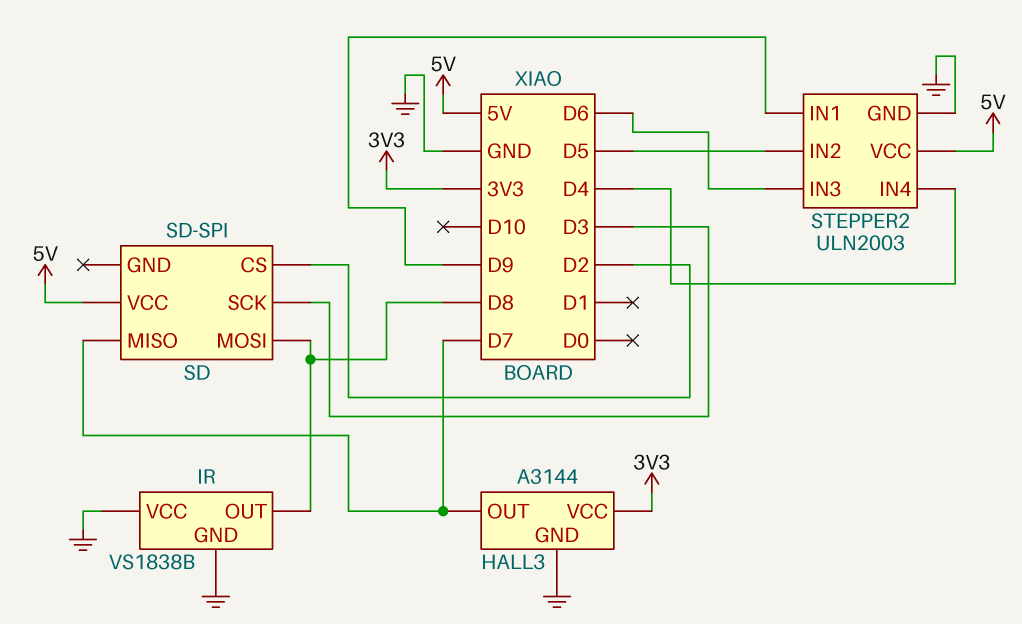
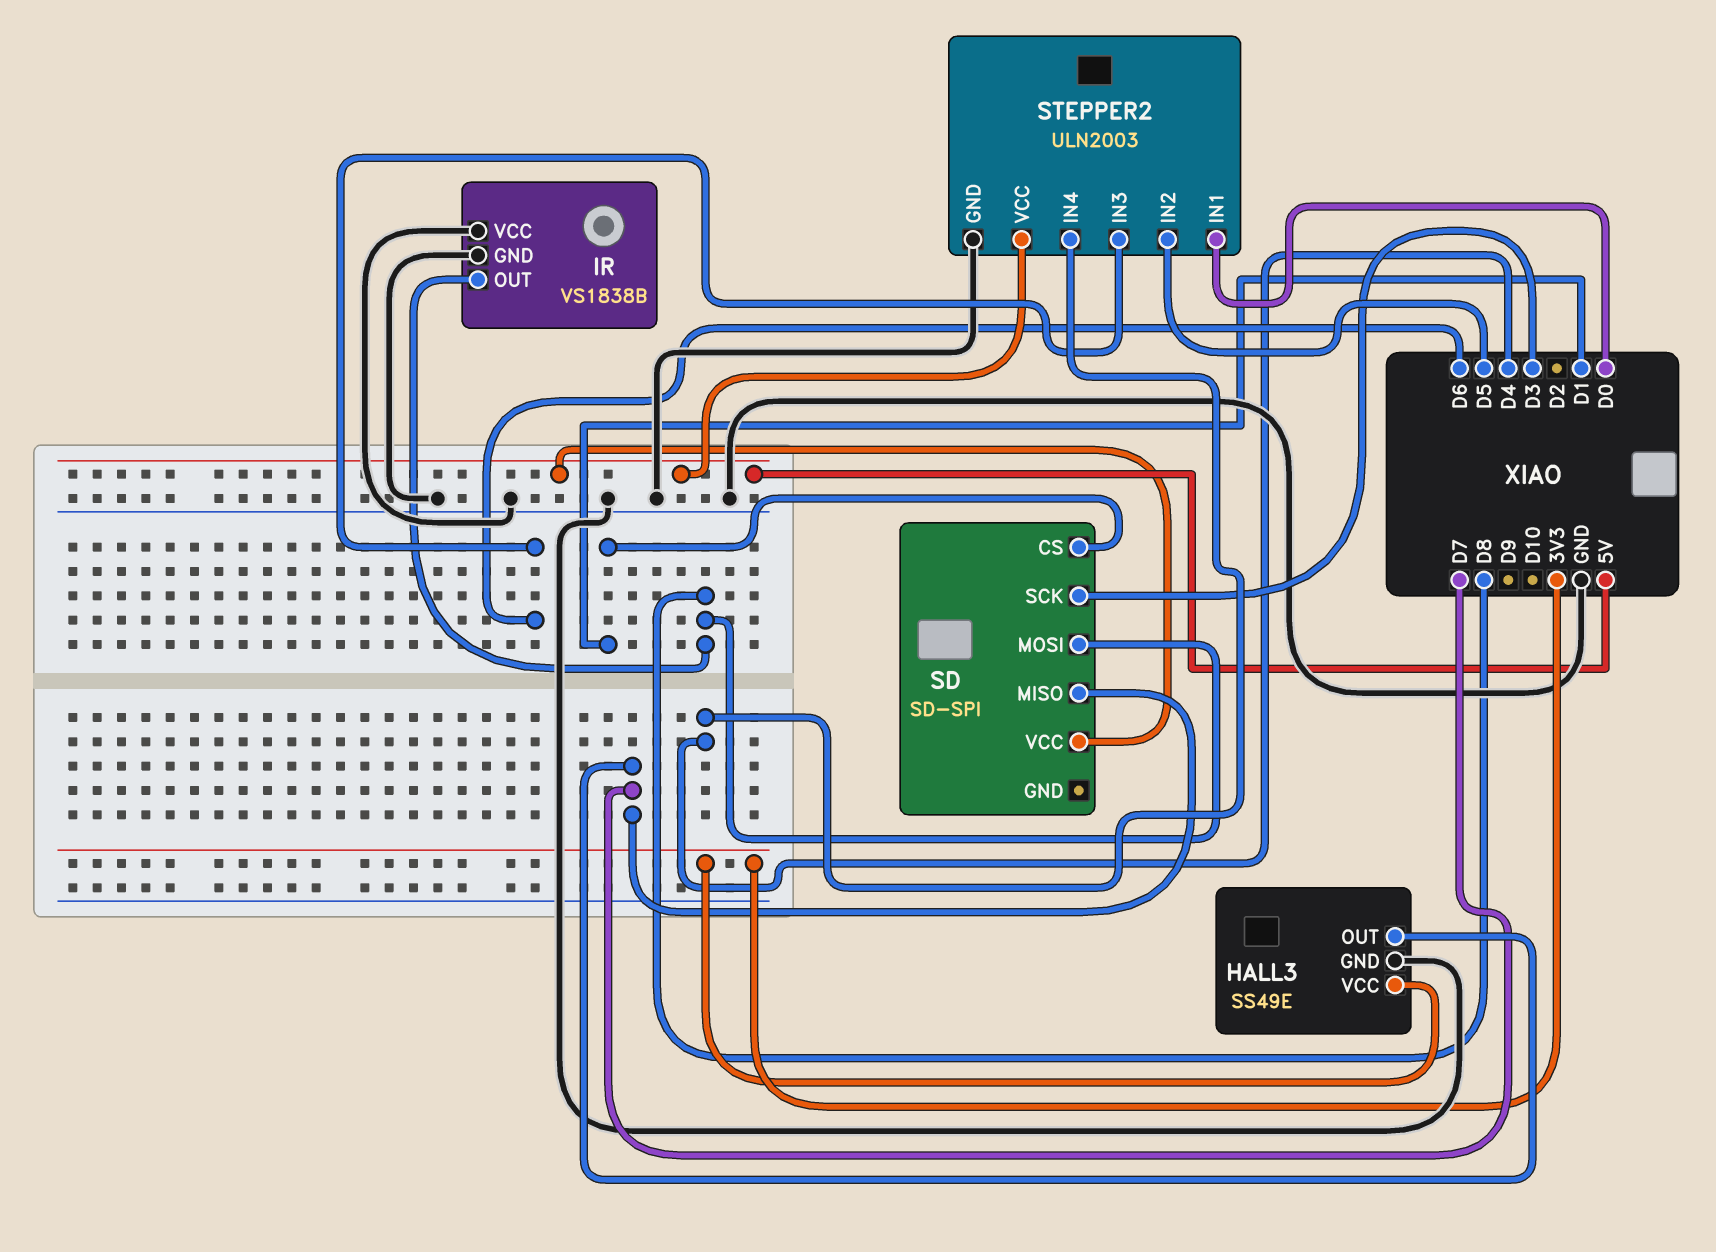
HALL3: A3144 -> SS49E
SD pin CS: D2 -> D1
STEPPER2 pin IN1: D9 -> D0

